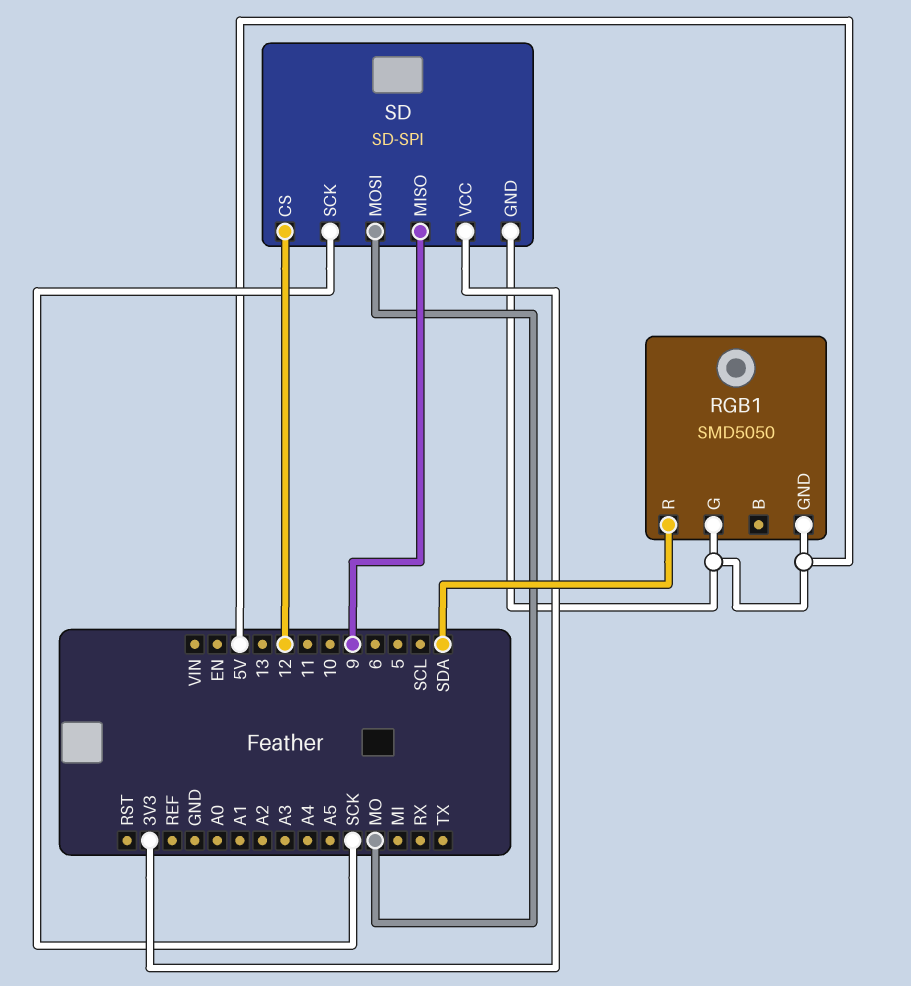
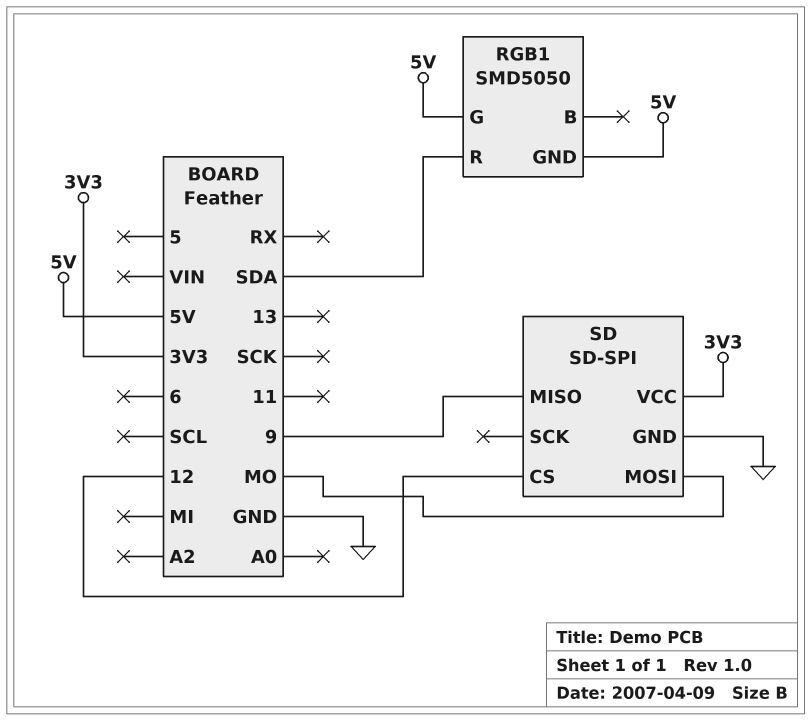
SD pin GND: 5V -> GND
SD pin SCK: SCK -> none

